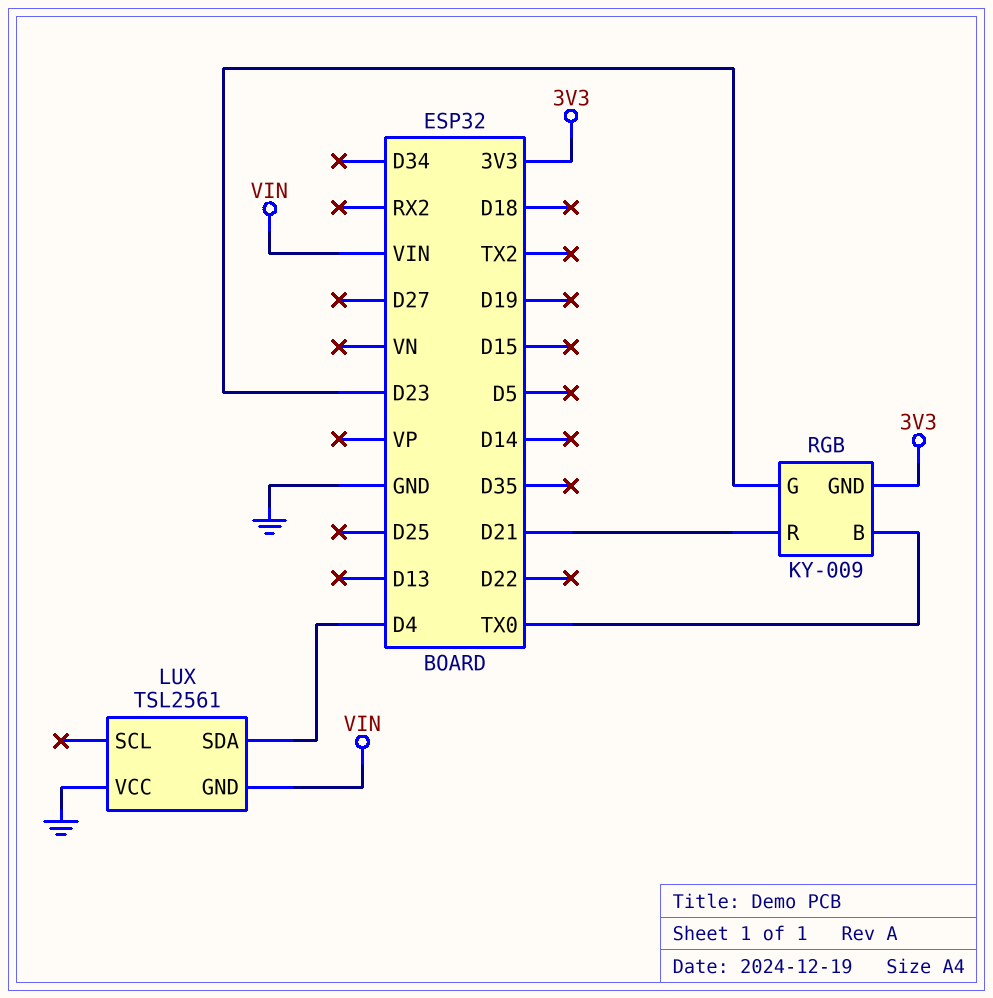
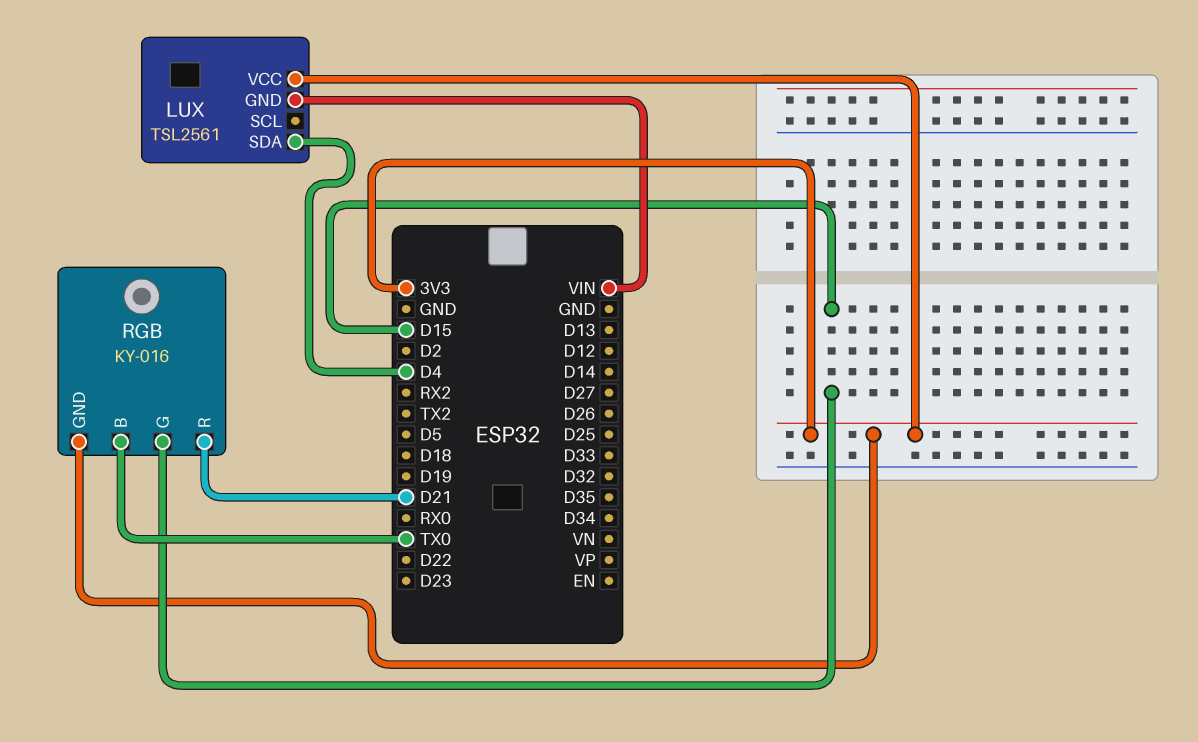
LUX pin VCC: GND -> 3V3
RGB: KY-009 -> KY-016
RGB pin G: D23 -> D15

